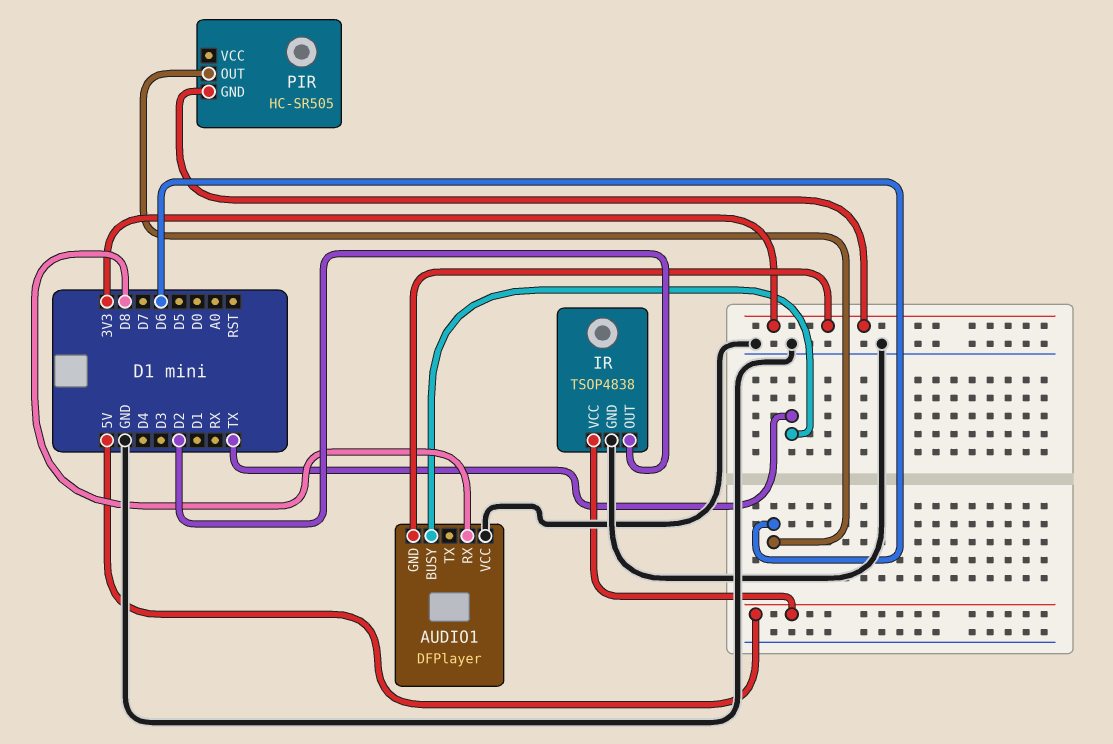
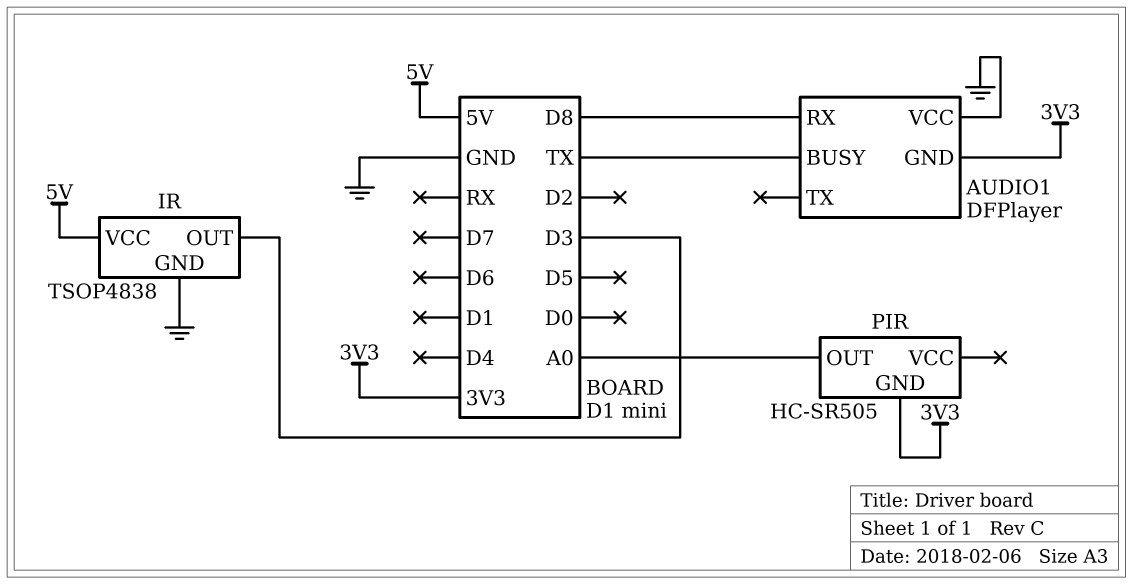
IR pin OUT: D2 -> D3
PIR pin OUT: D6 -> A0

